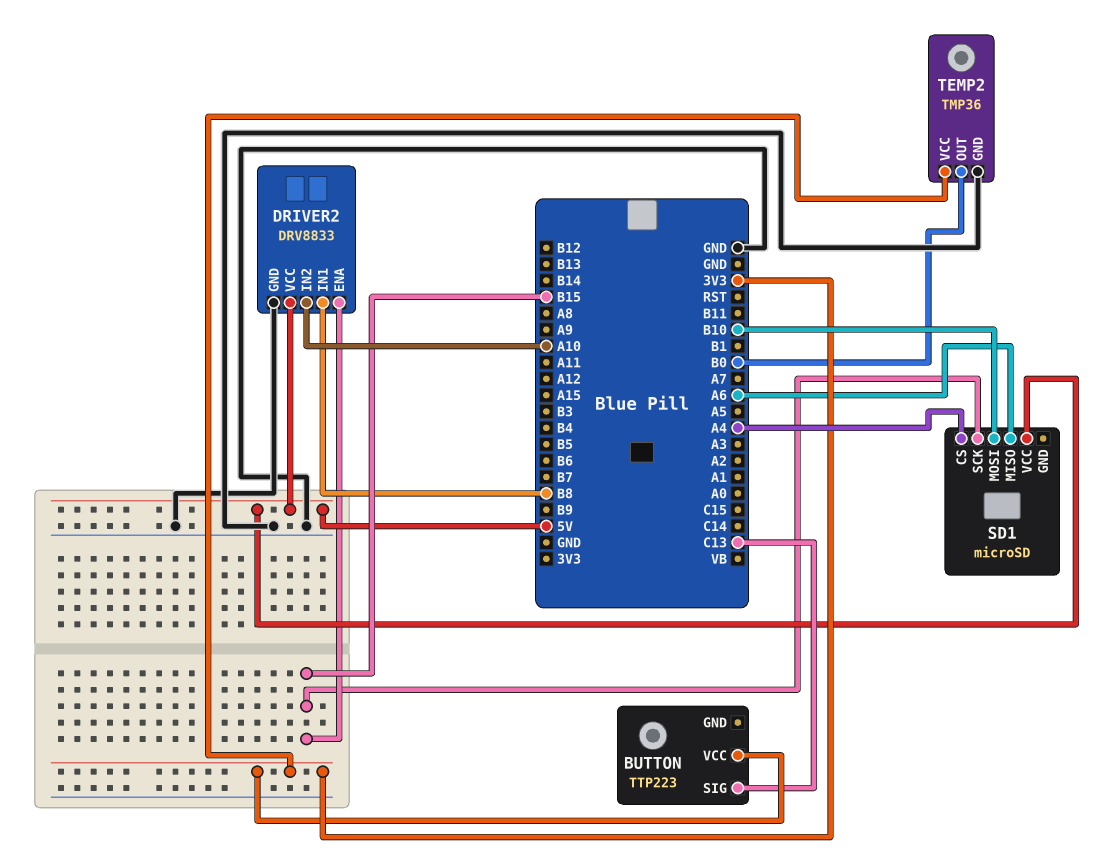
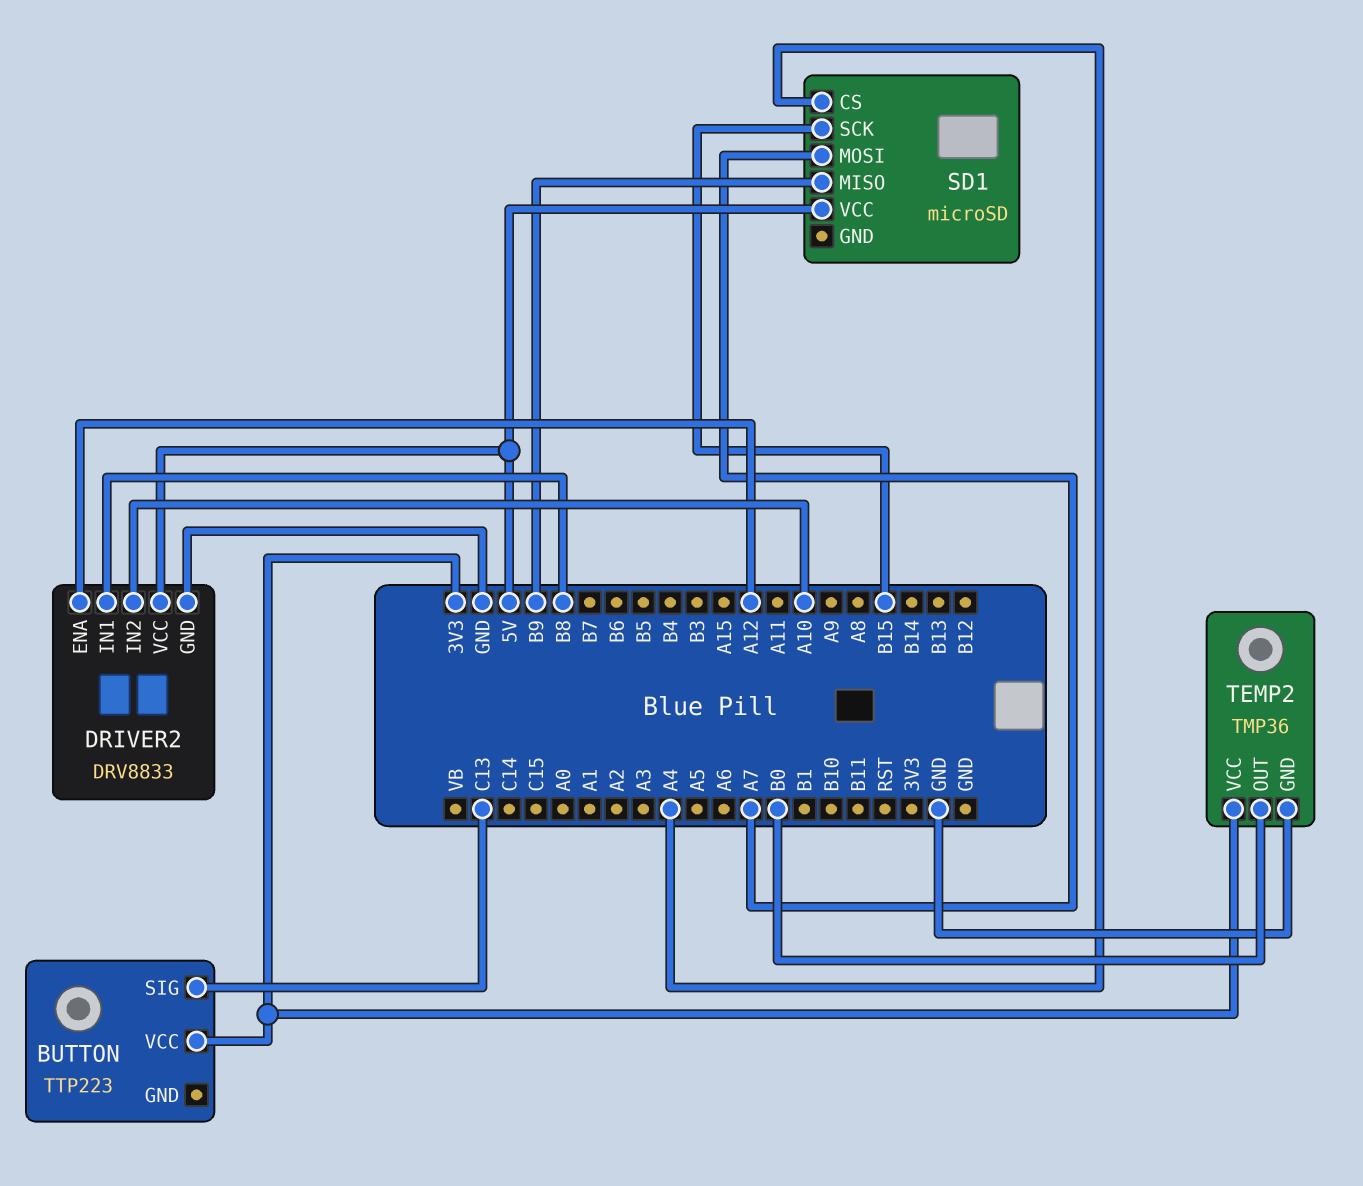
DRIVER2 pin ENA: B15 -> A12
SD1 pin MISO: A6 -> B9
SD1 pin MOSI: B10 -> A7

